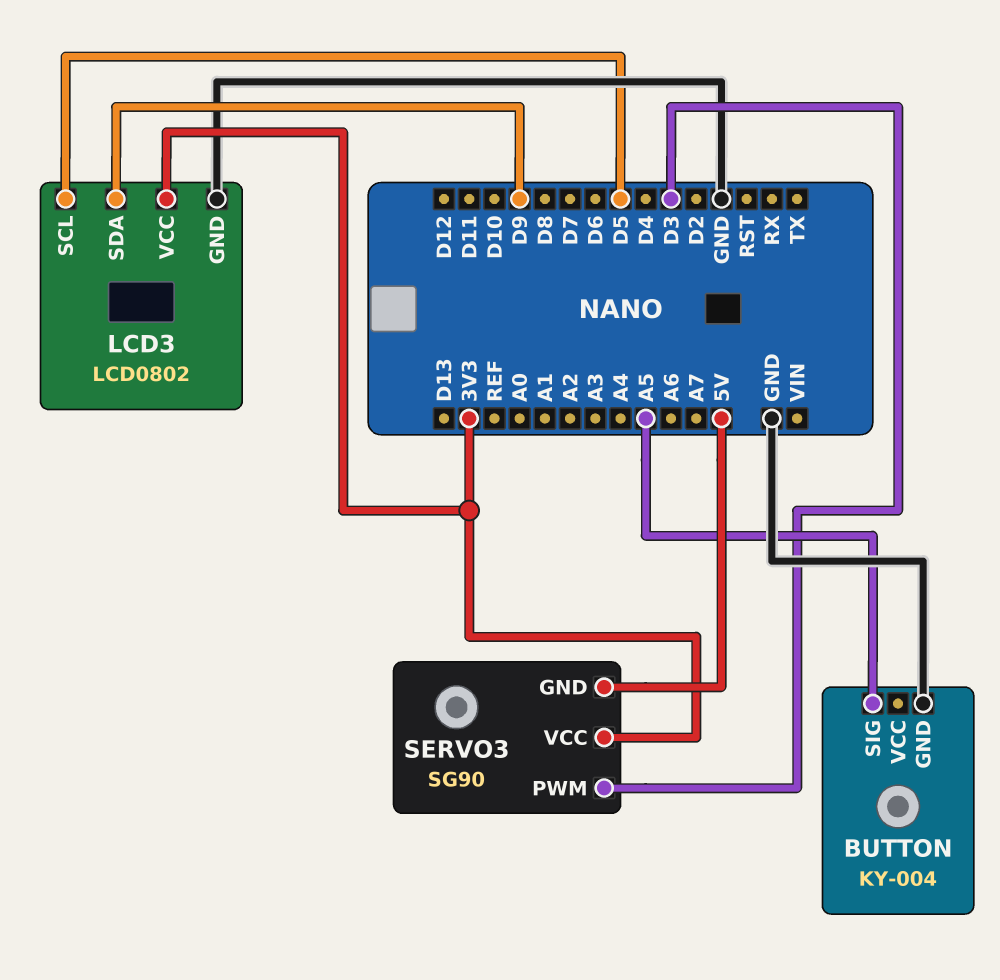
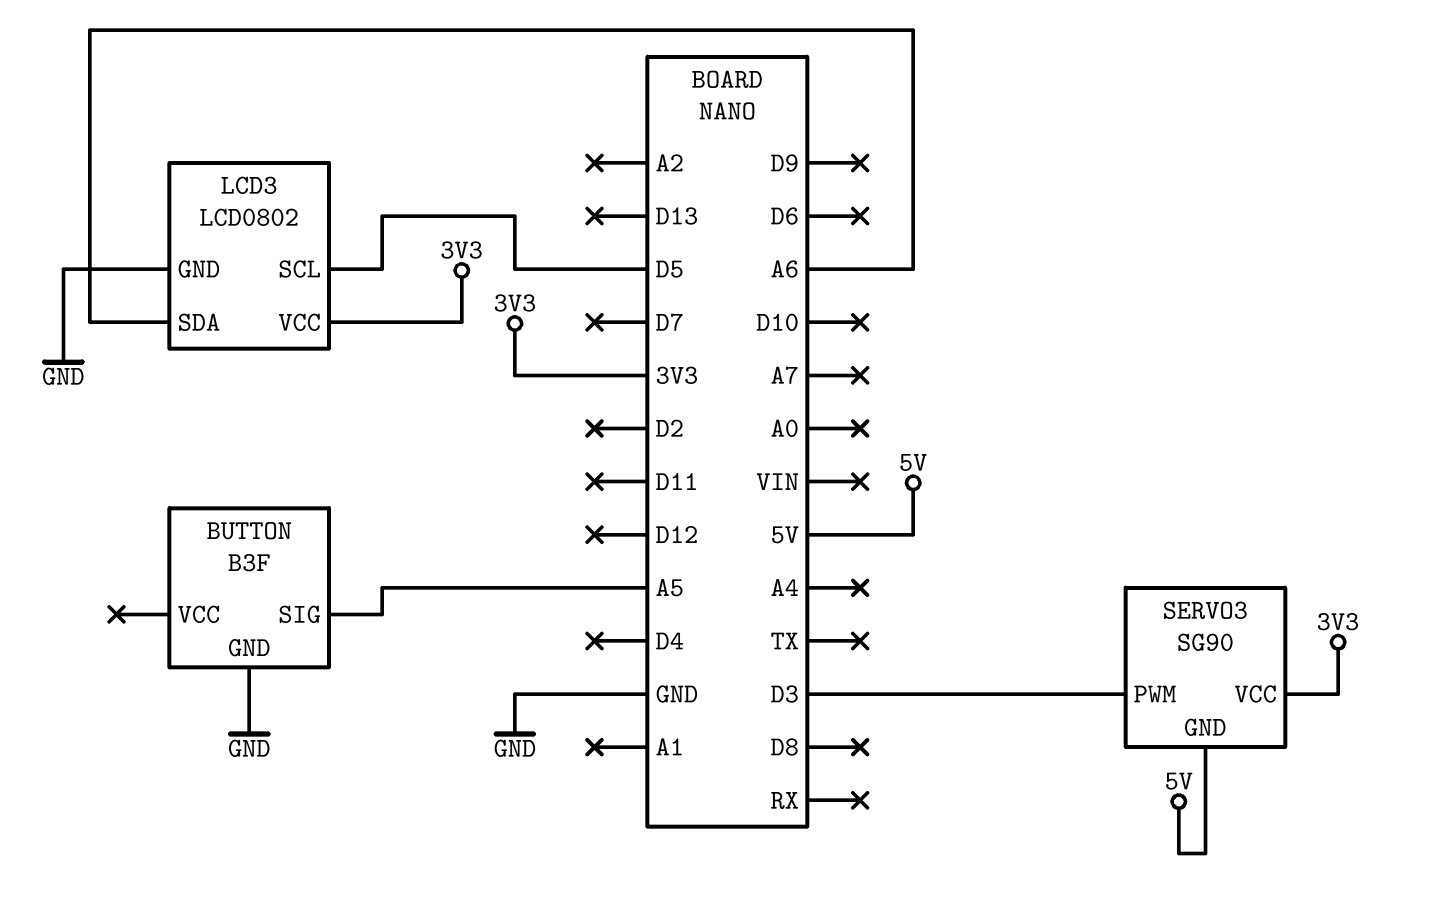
BUTTON: KY-004 -> B3F
LCD3 pin SDA: D9 -> A6

